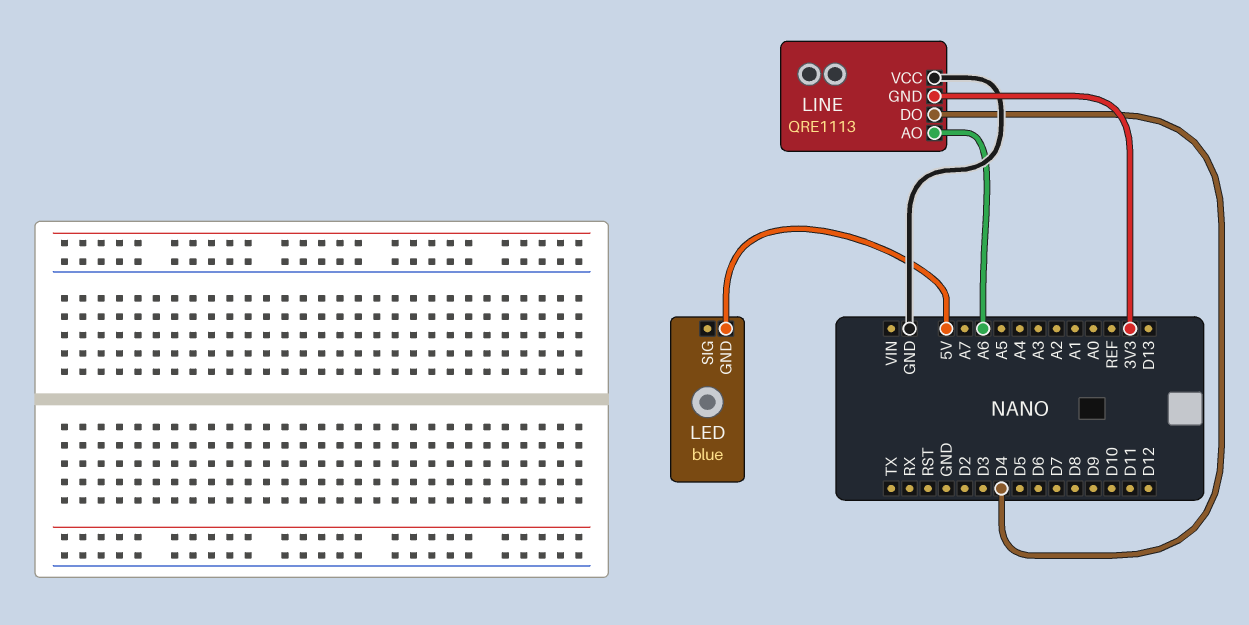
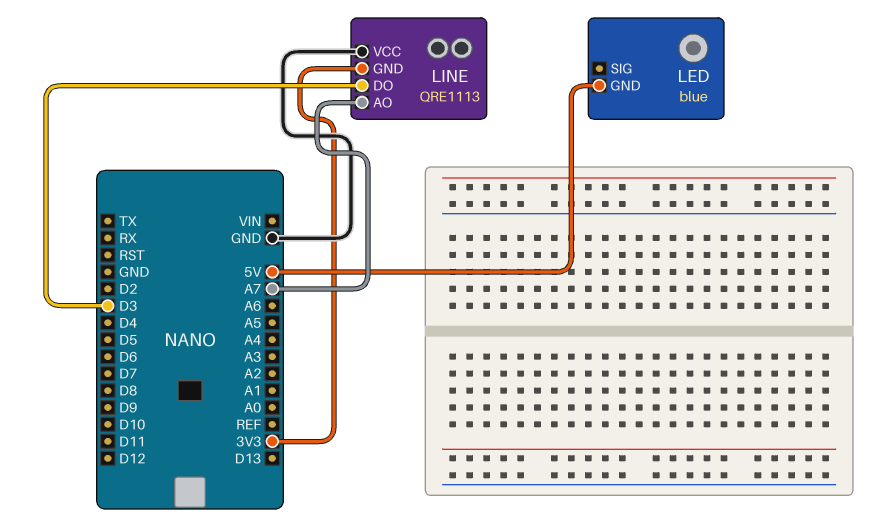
LINE pin AO: A6 -> A7
LINE pin DO: D4 -> D3

